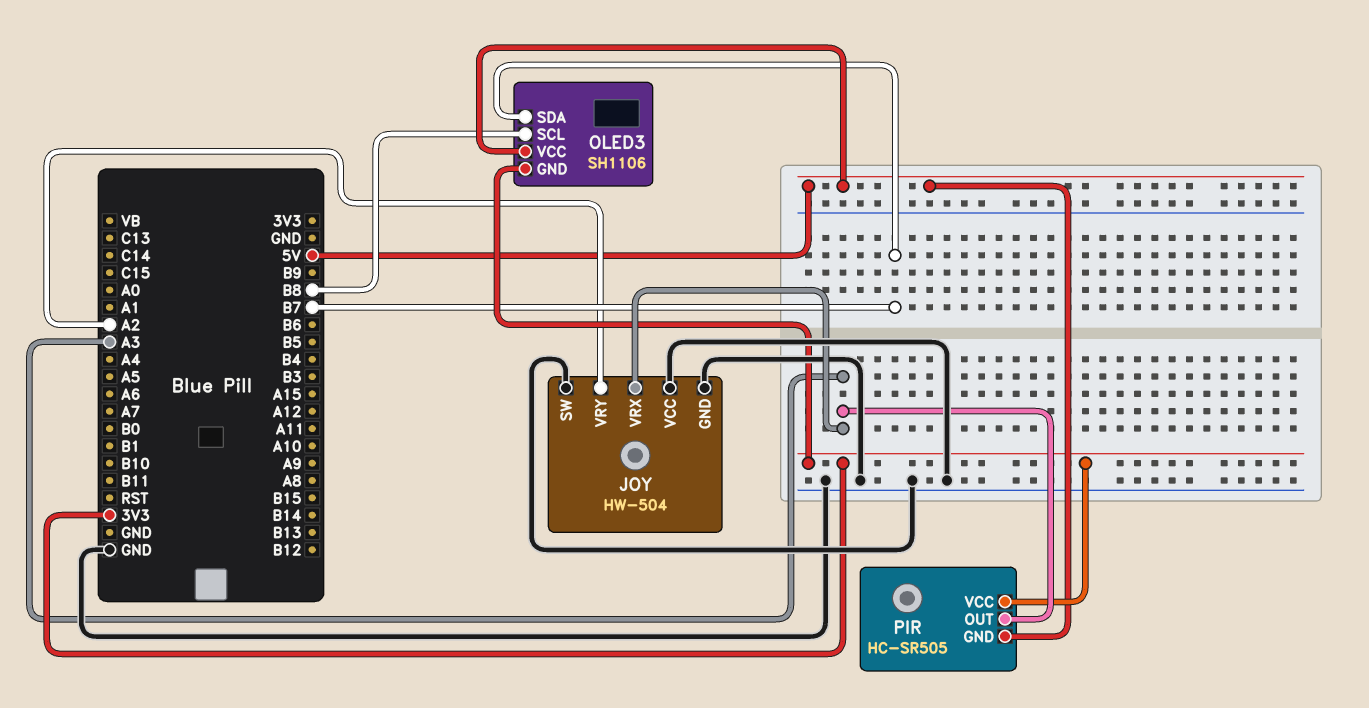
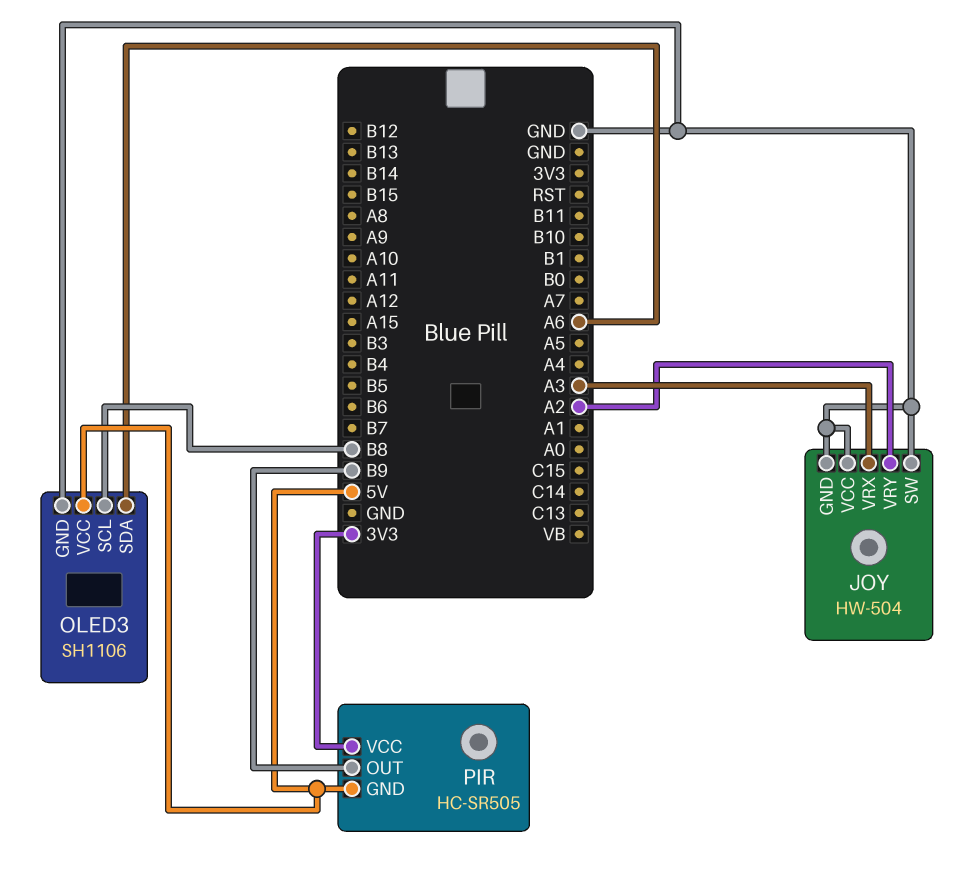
OLED3 pin GND: 3V3 -> GND
OLED3 pin SDA: B7 -> A6
PIR pin OUT: A3 -> B9

